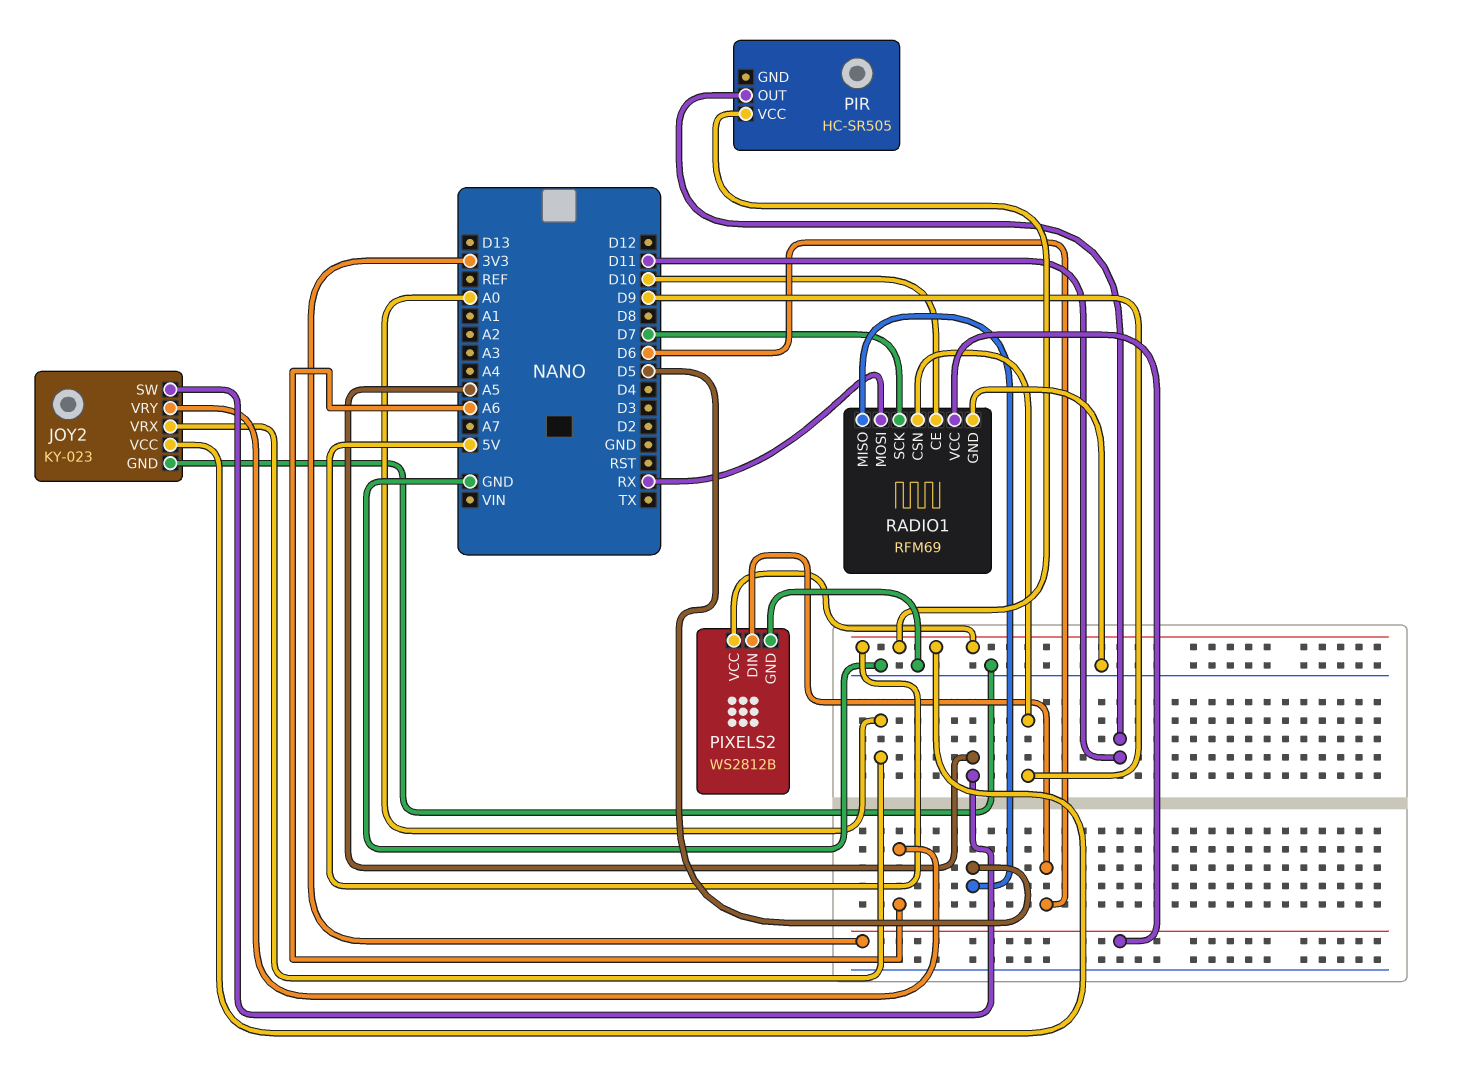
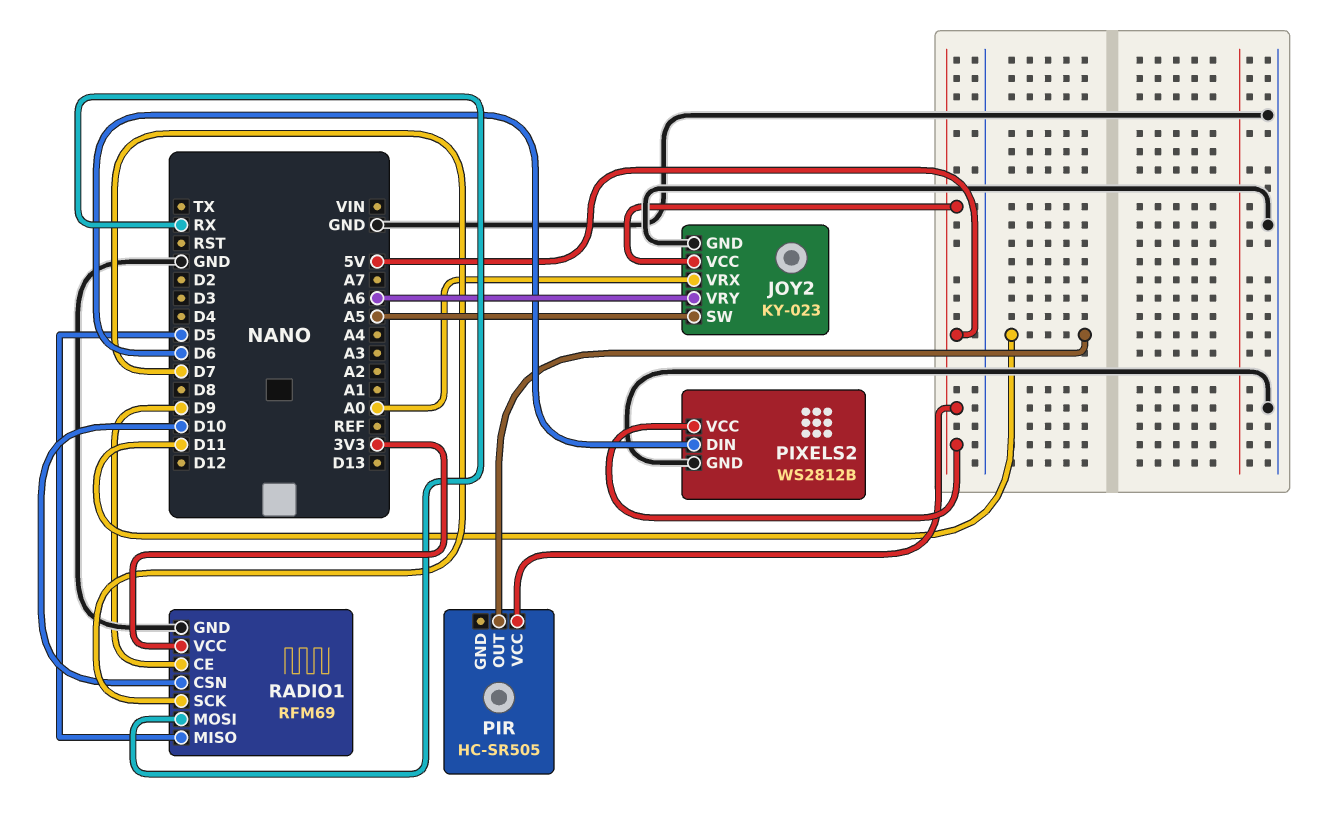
RADIO1 pin CE: D10 -> D9
RADIO1 pin CSN: D9 -> D10

